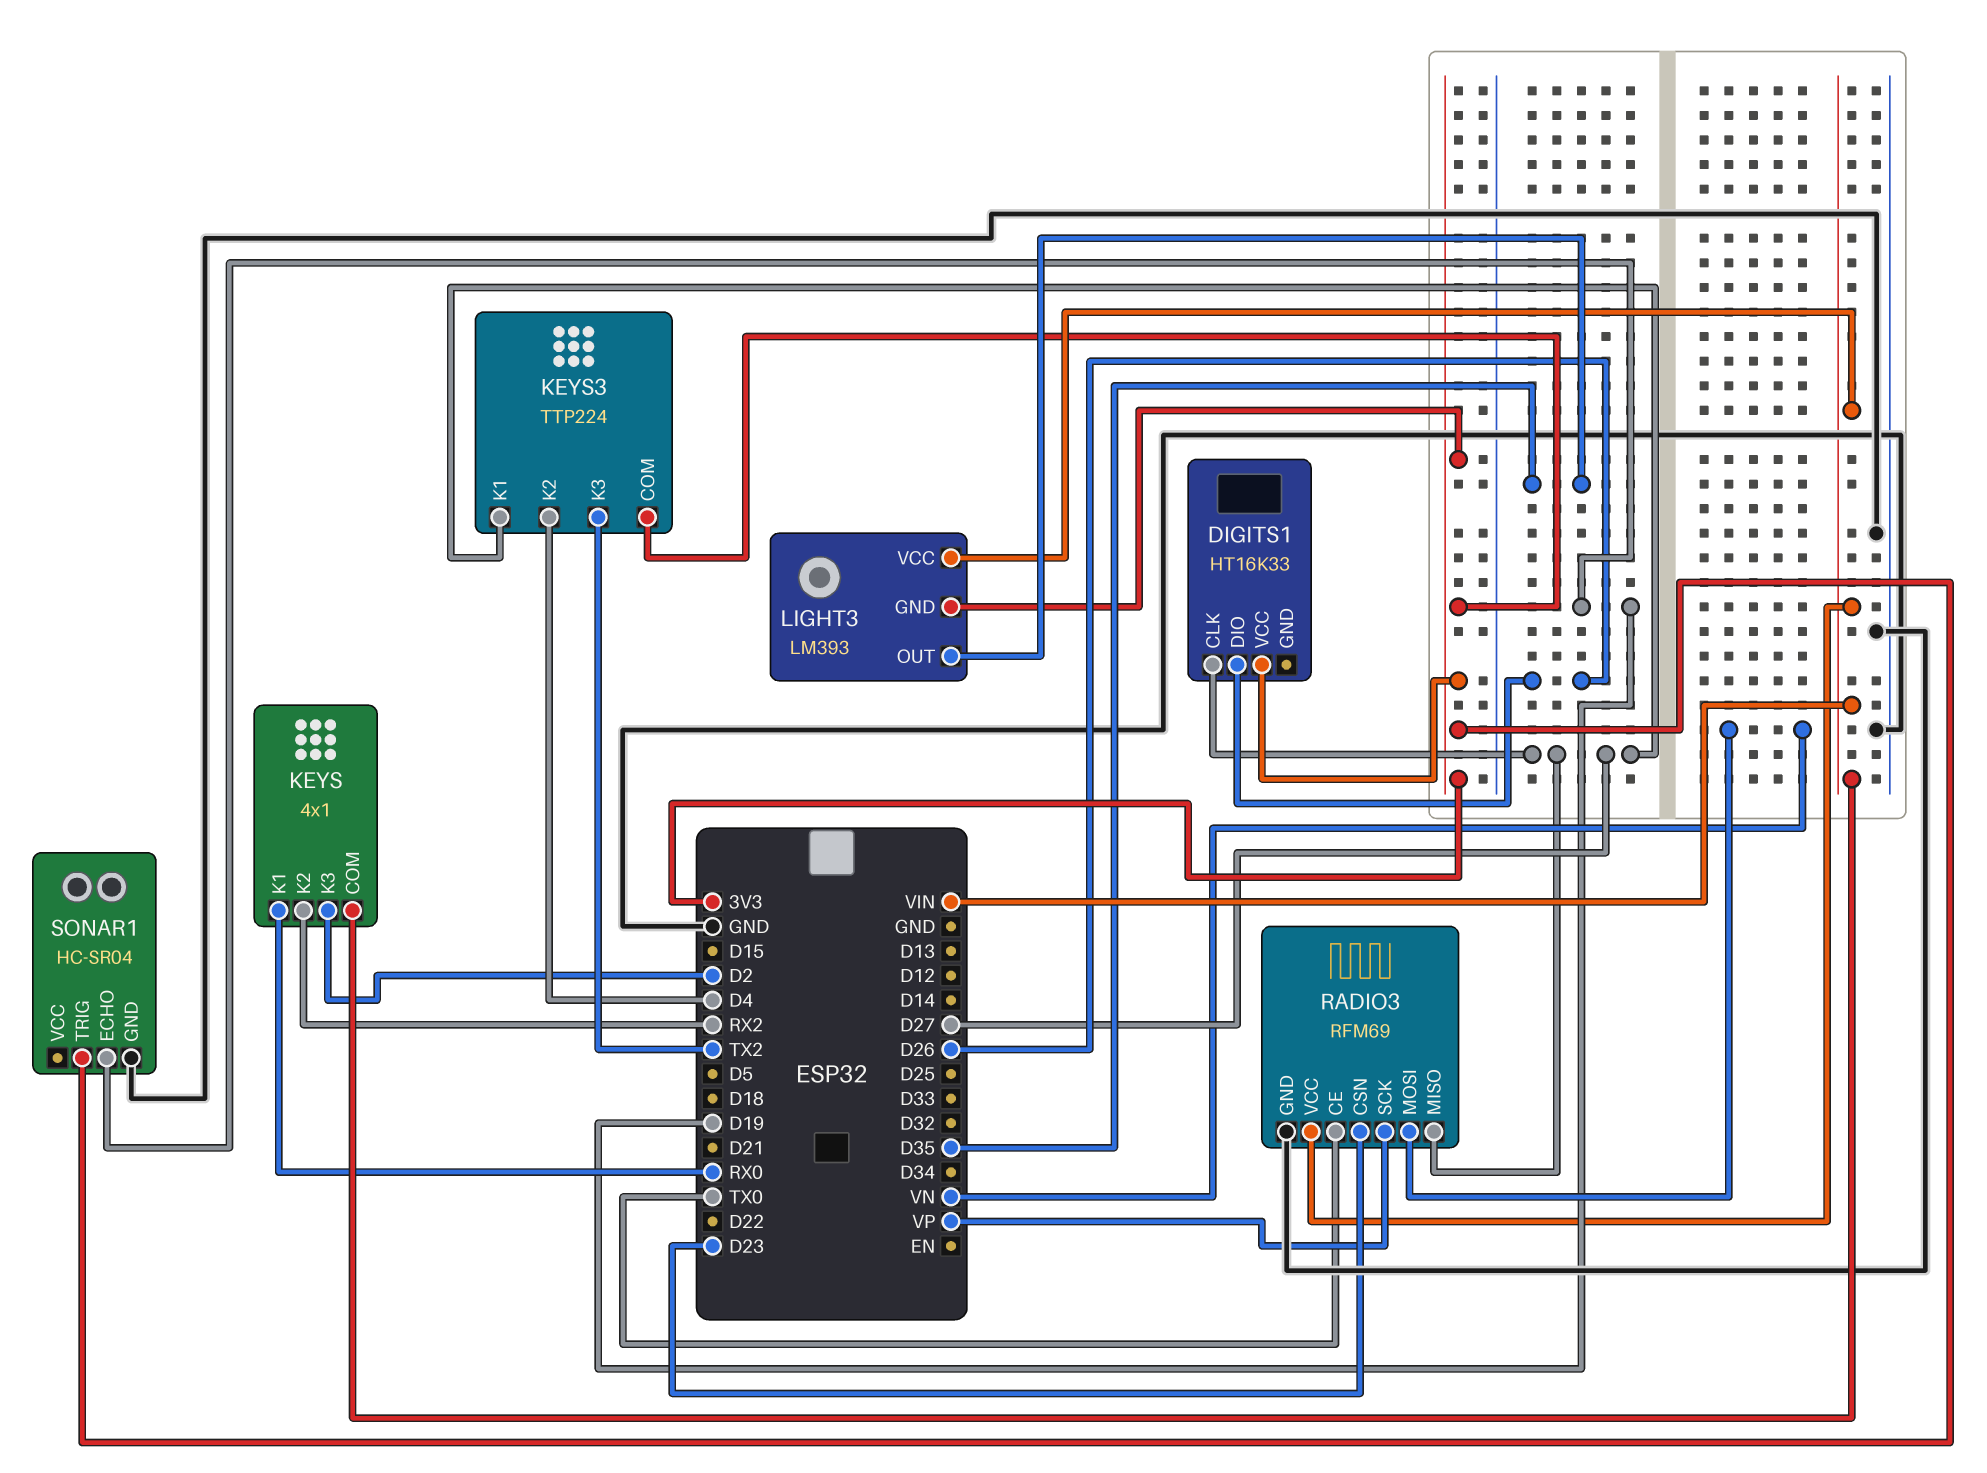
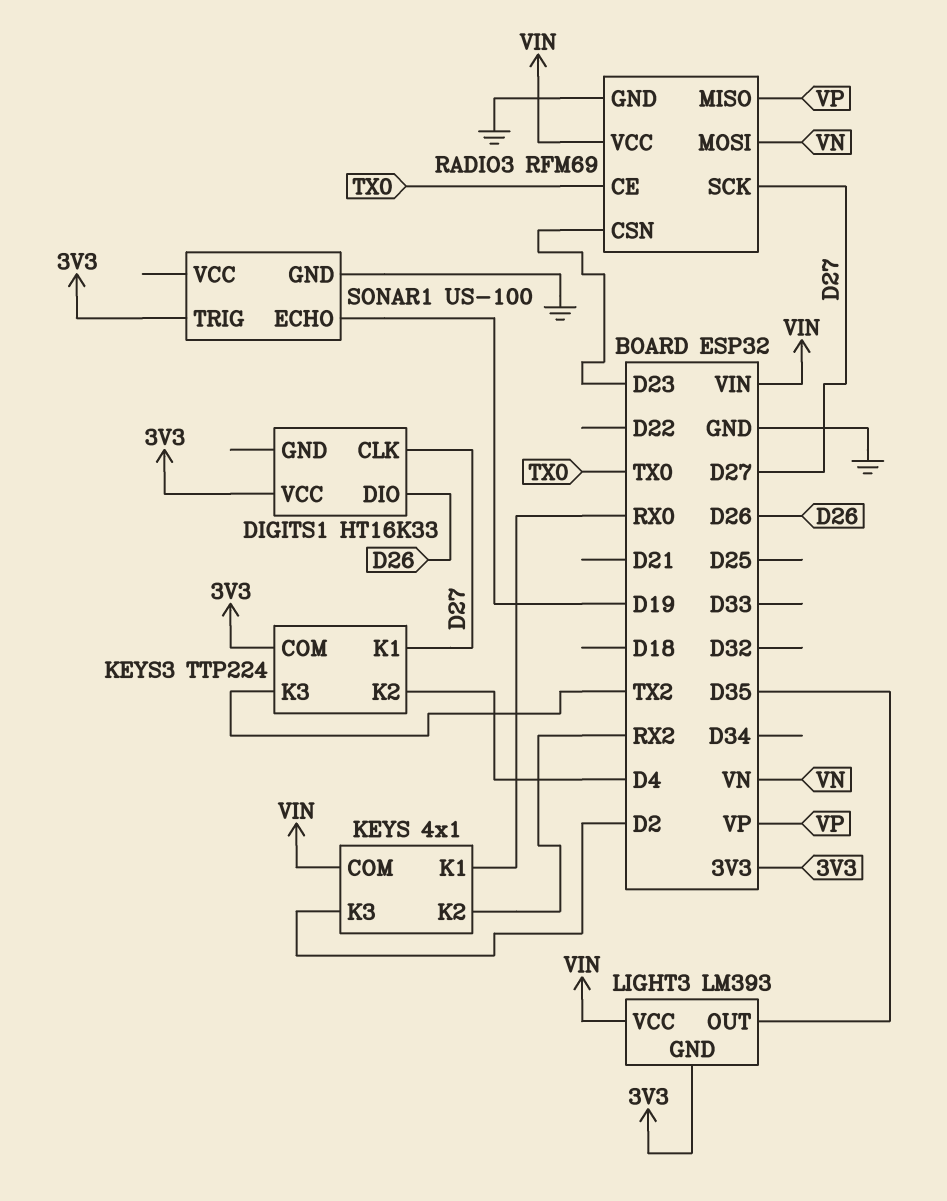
RADIO3 pin MISO: D27 -> VP
RADIO3 pin SCK: VP -> D27
SONAR1: HC-SR04 -> US-100

